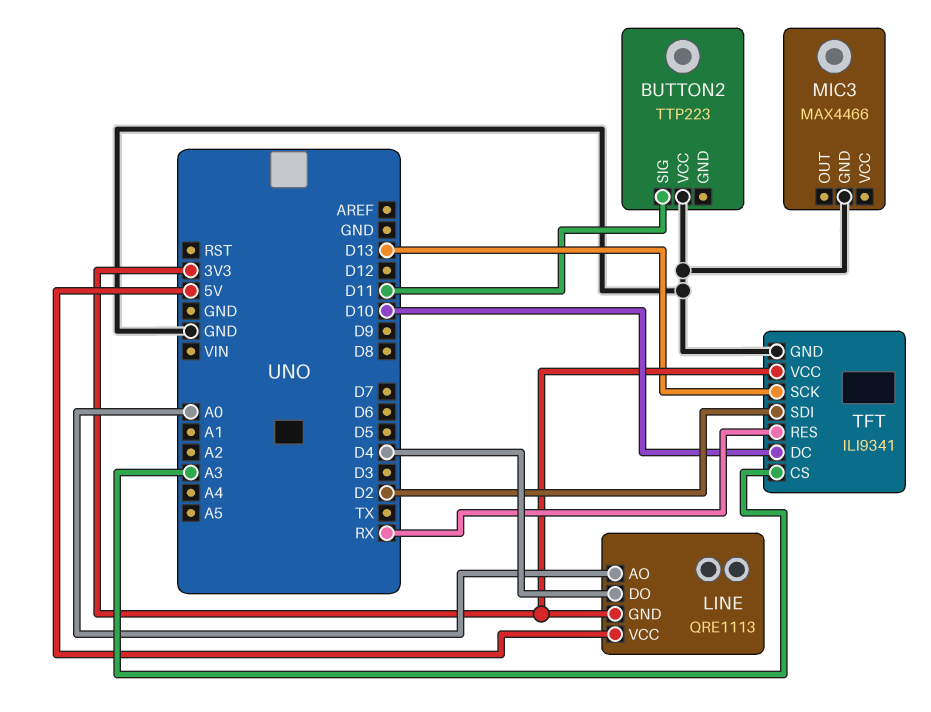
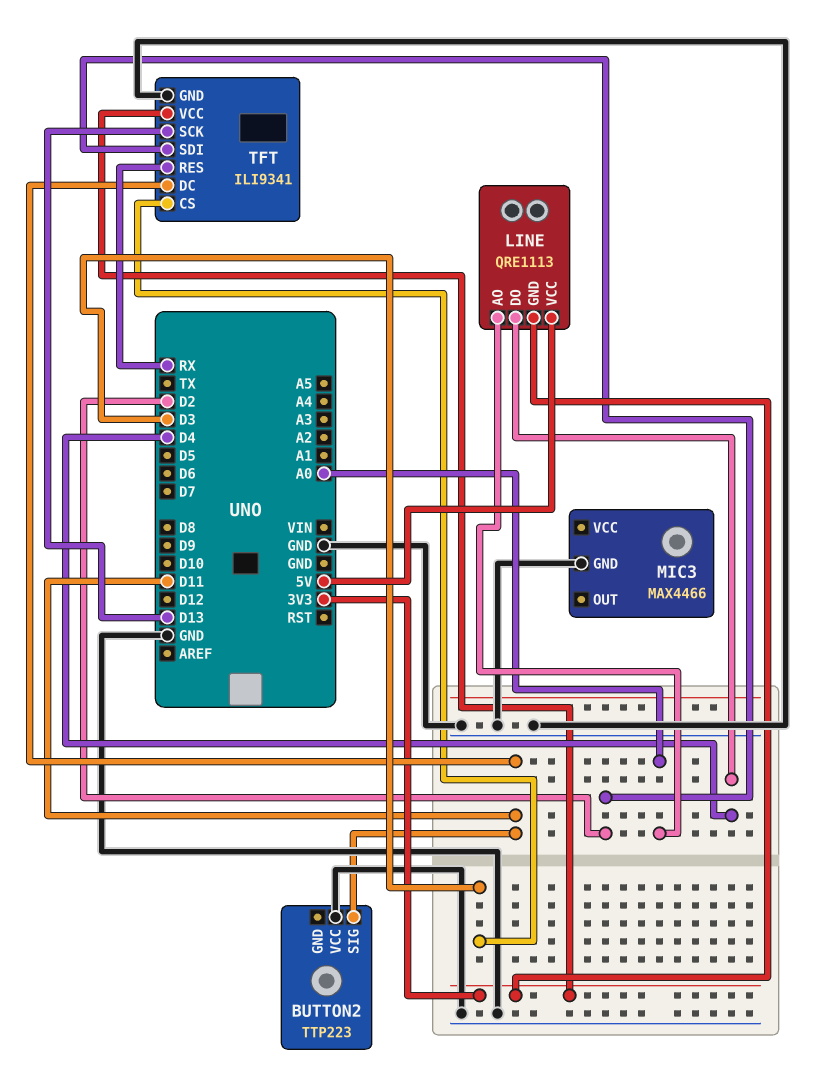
TFT pin CS: A3 -> D3
TFT pin DC: D10 -> D11

